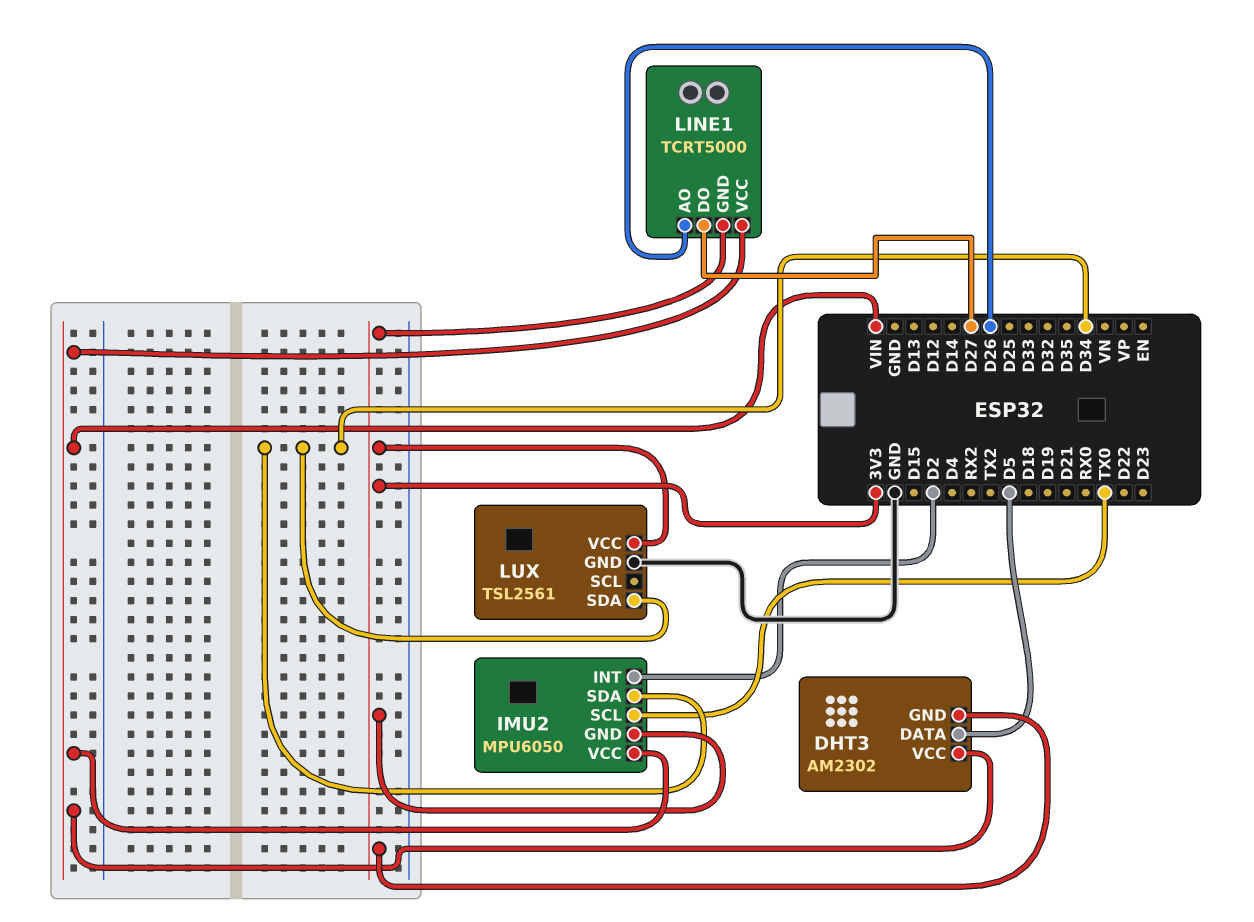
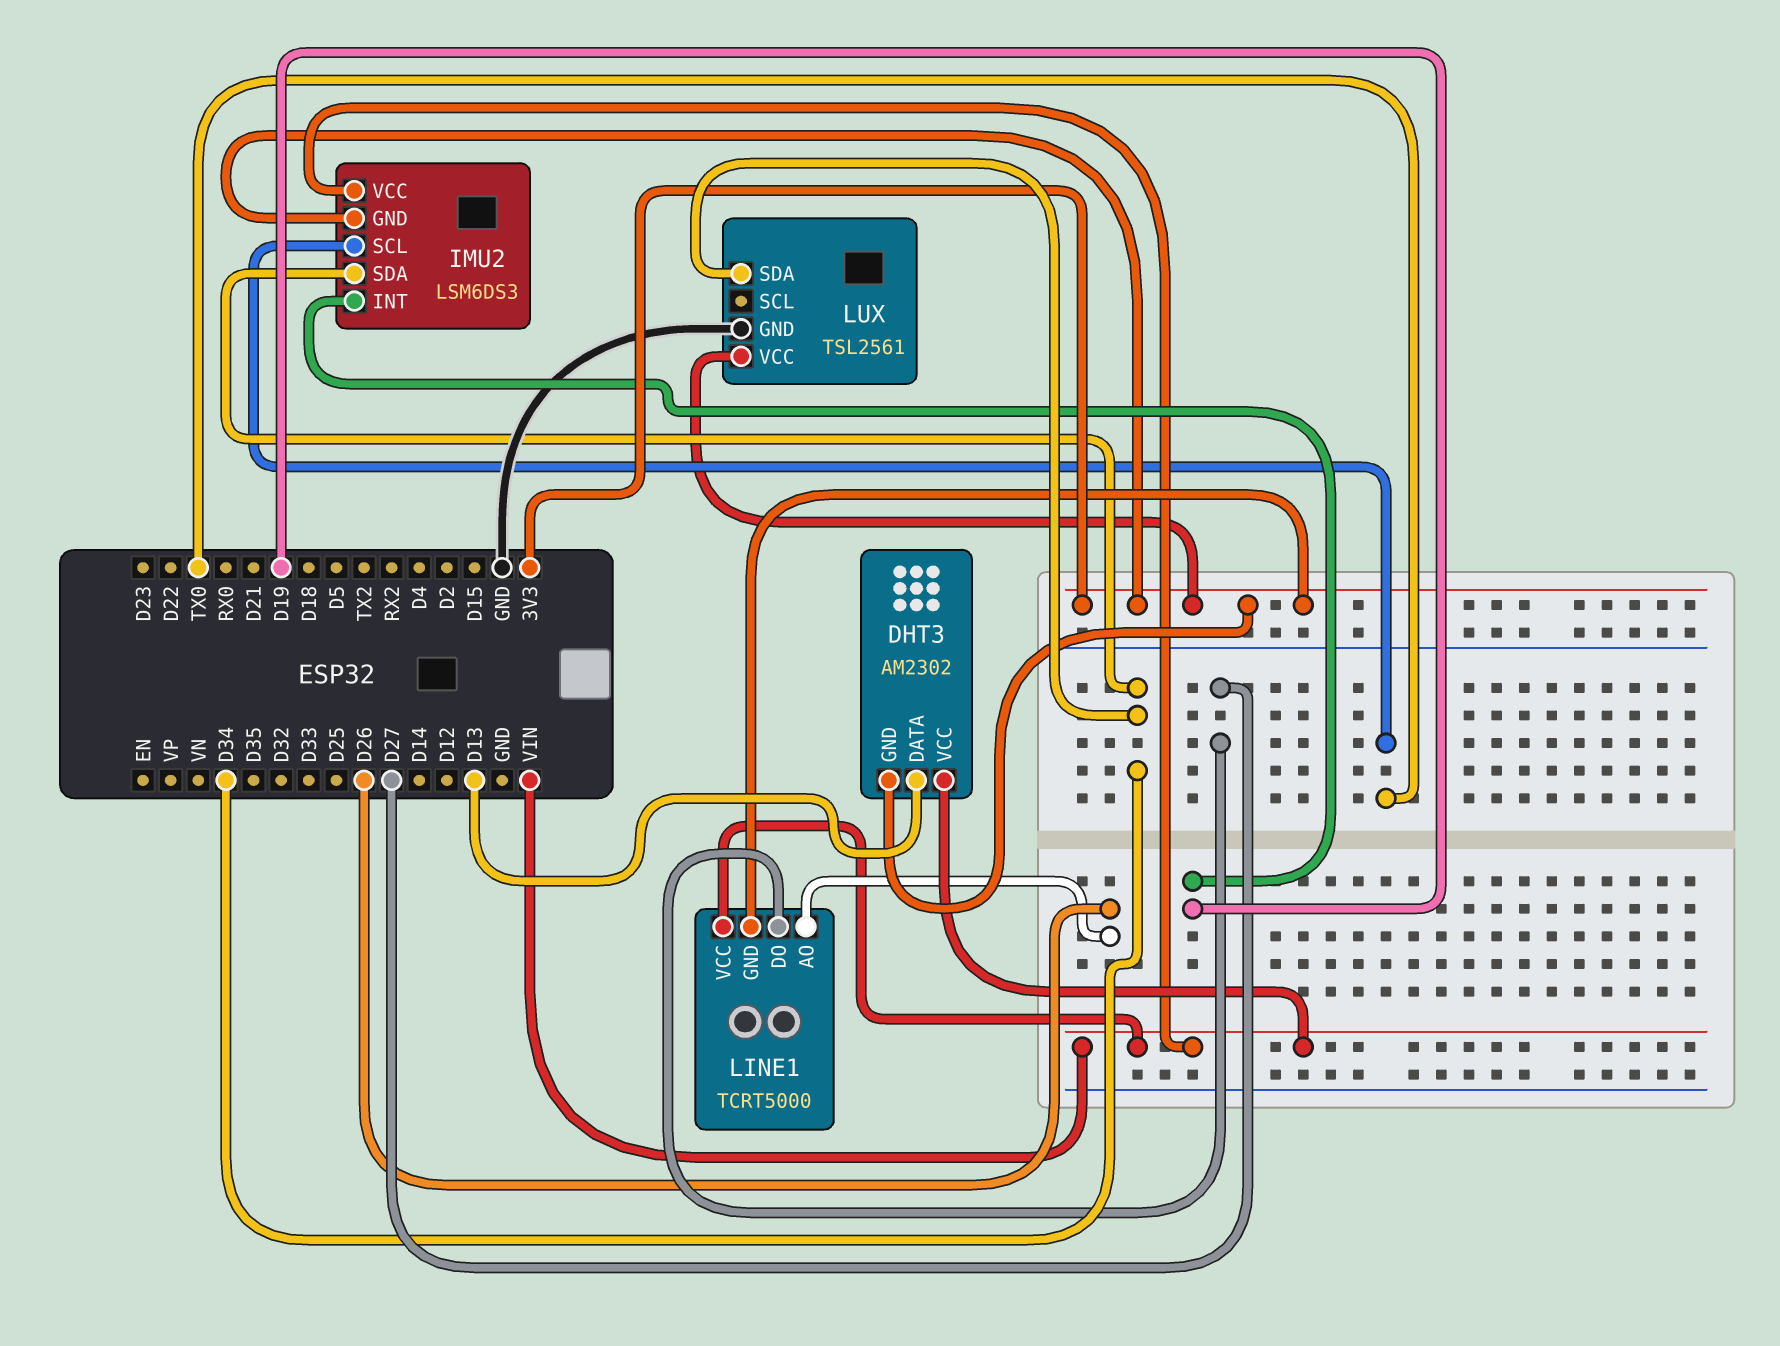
DHT3 pin DATA: D5 -> D13
IMU2: MPU6050 -> LSM6DS3
IMU2 pin INT: D2 -> D19

